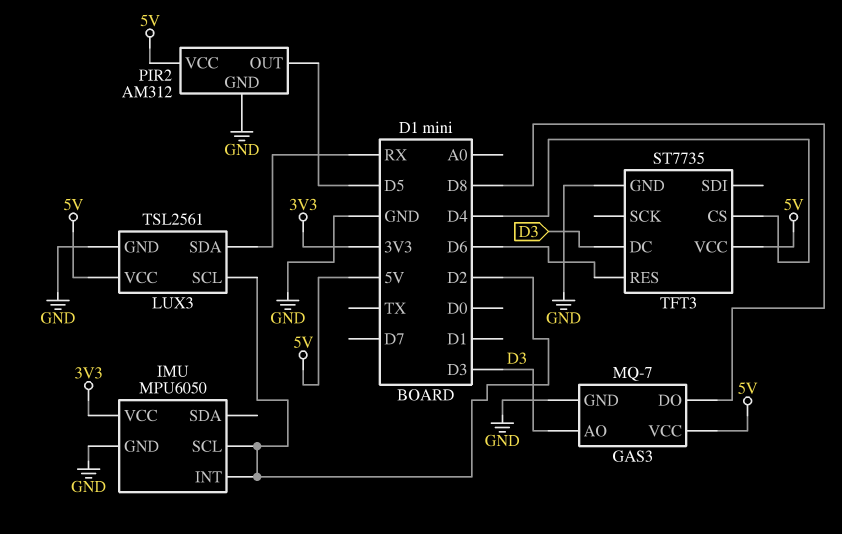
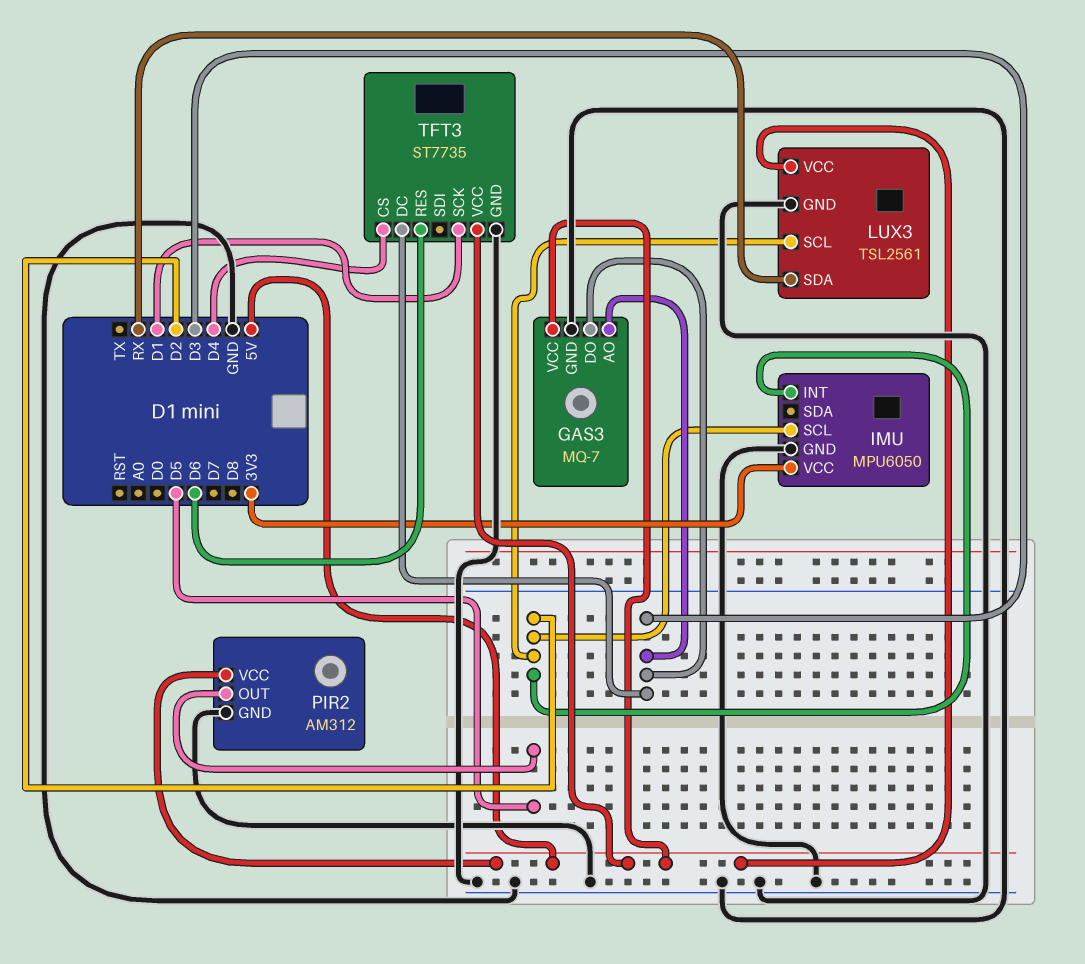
GAS3 pin DO: D8 -> D3
TFT3 pin SCK: none -> D1

